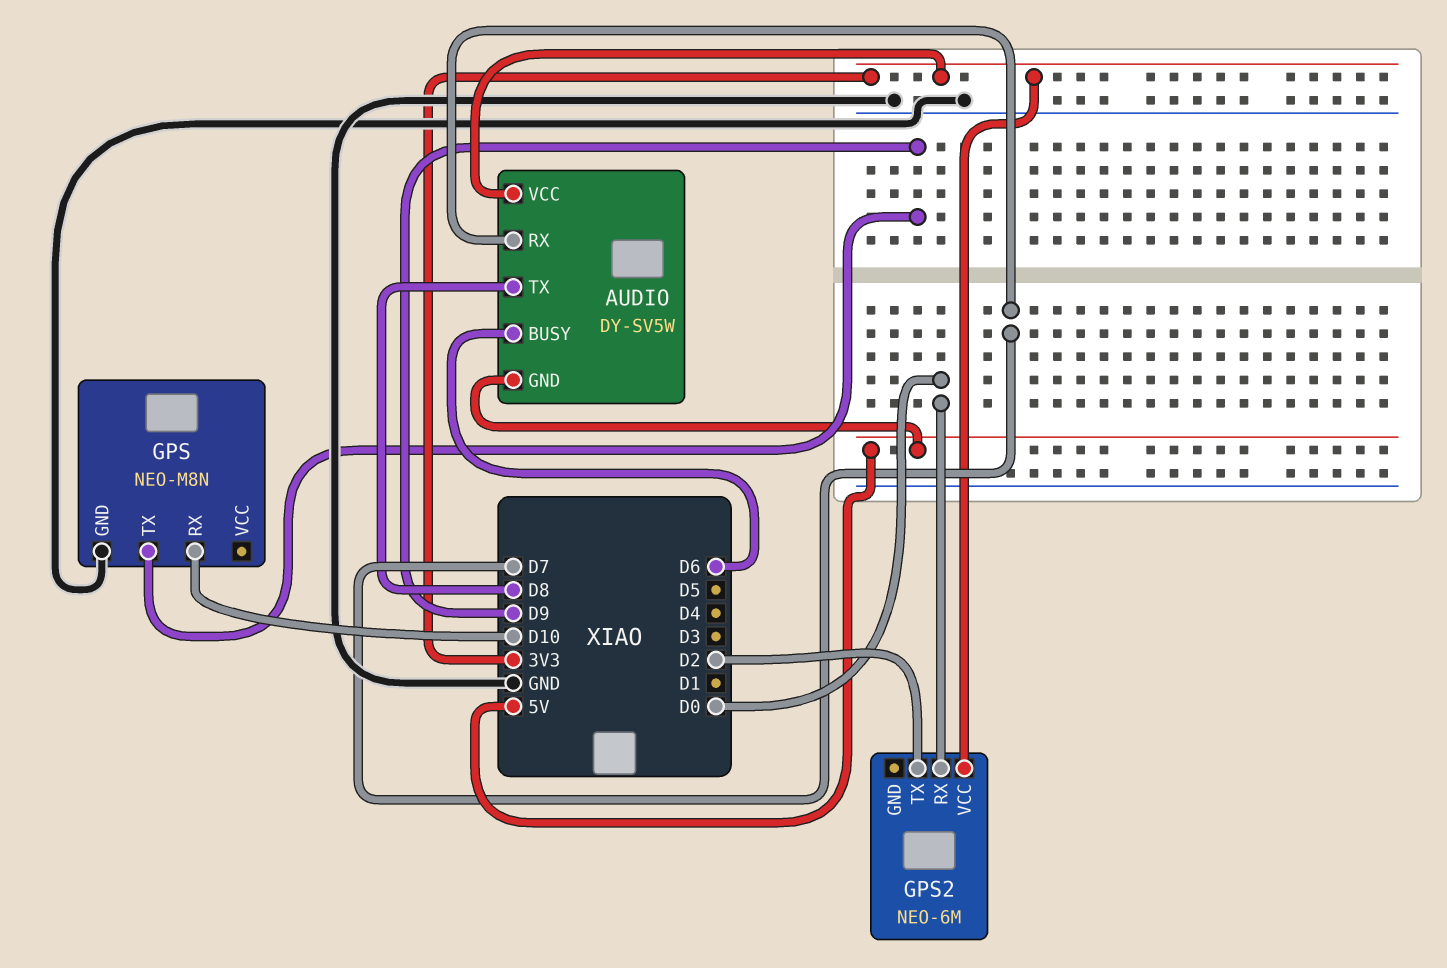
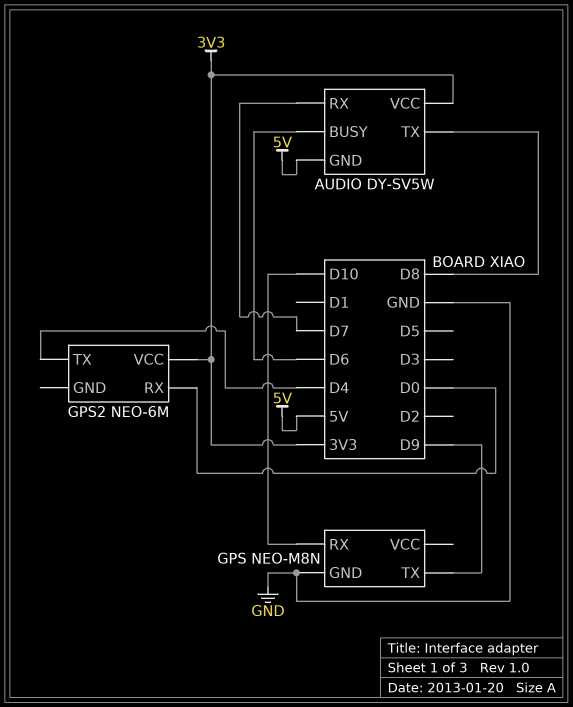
GPS2 pin TX: D2 -> D4

